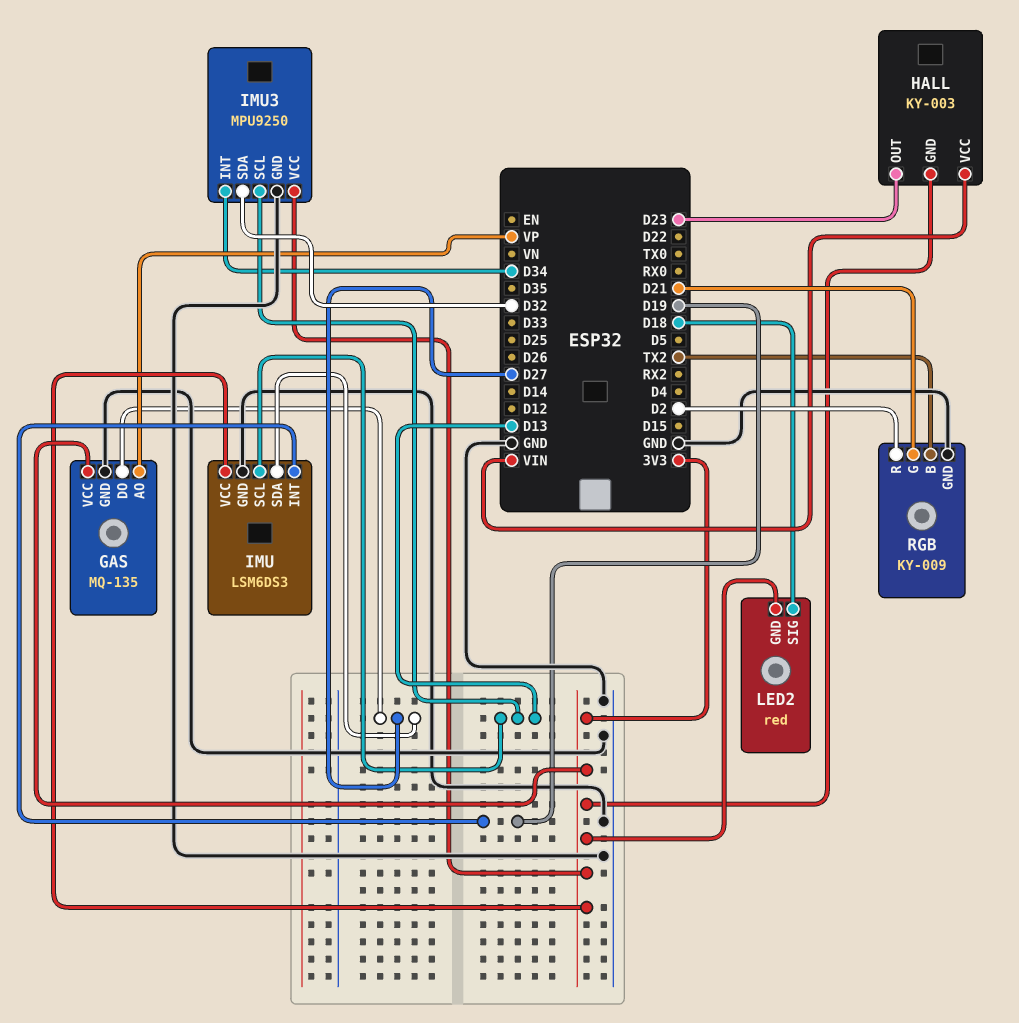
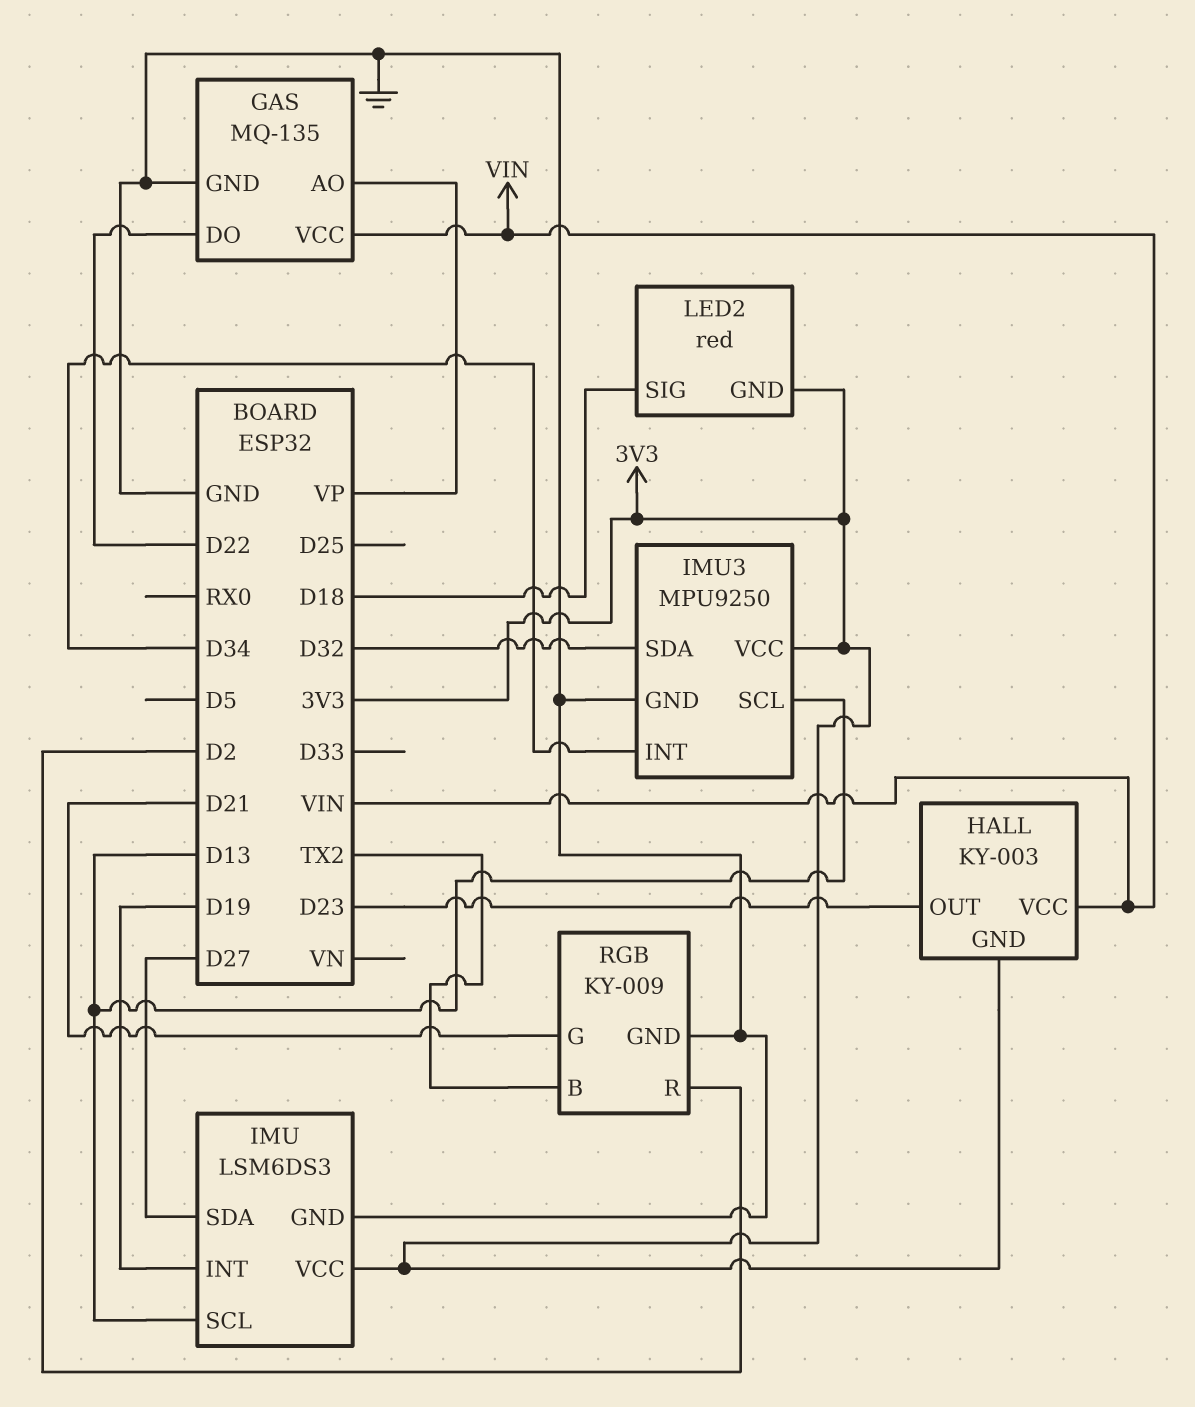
GAS pin DO: D27 -> D22
GAS pin VCC: 3V3 -> VIN

